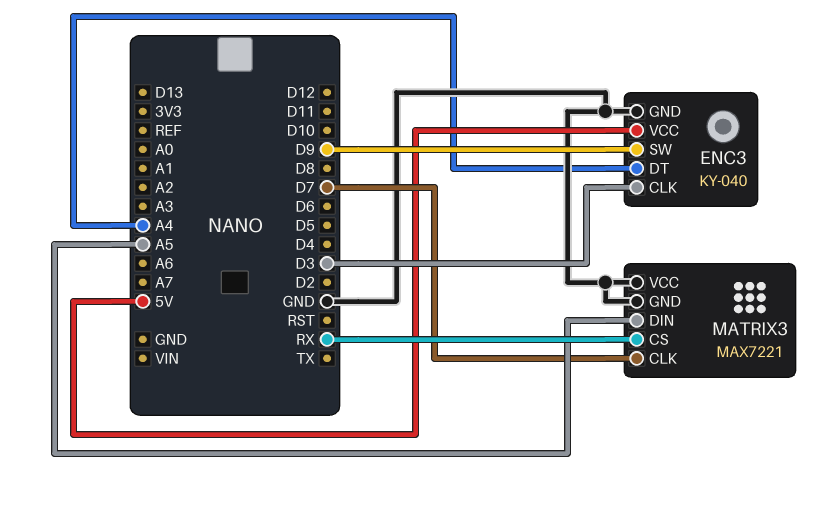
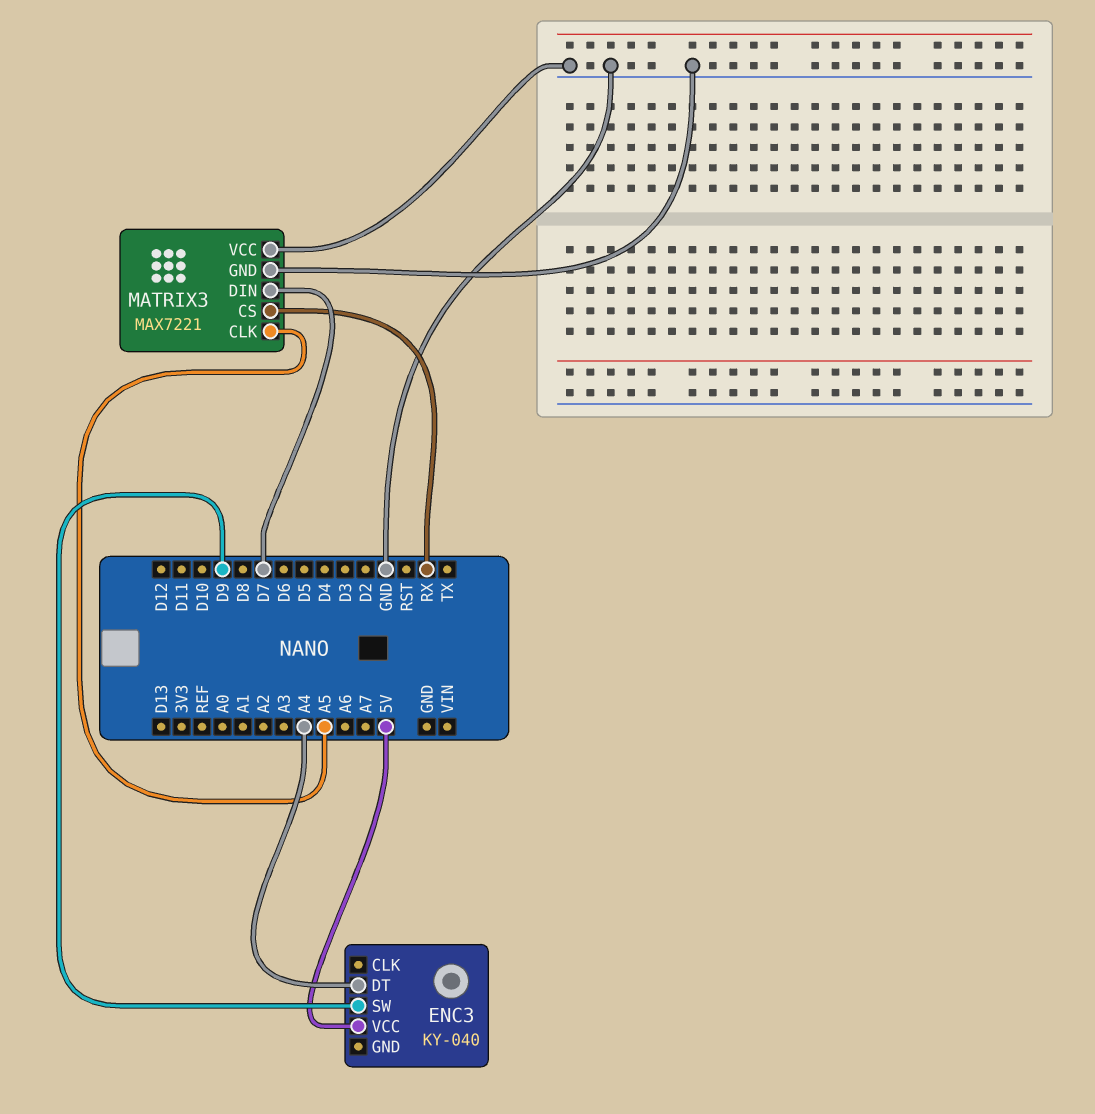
ENC3 pin CLK: D3 -> none
ENC3 pin GND: GND -> none
MATRIX3 pin CLK: D7 -> A5
MATRIX3 pin DIN: A5 -> D7

